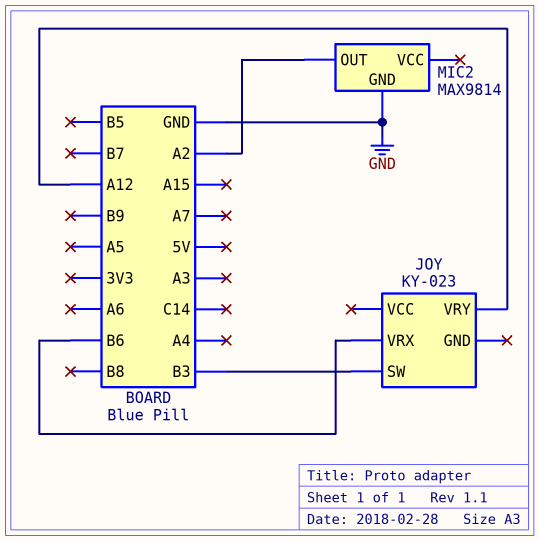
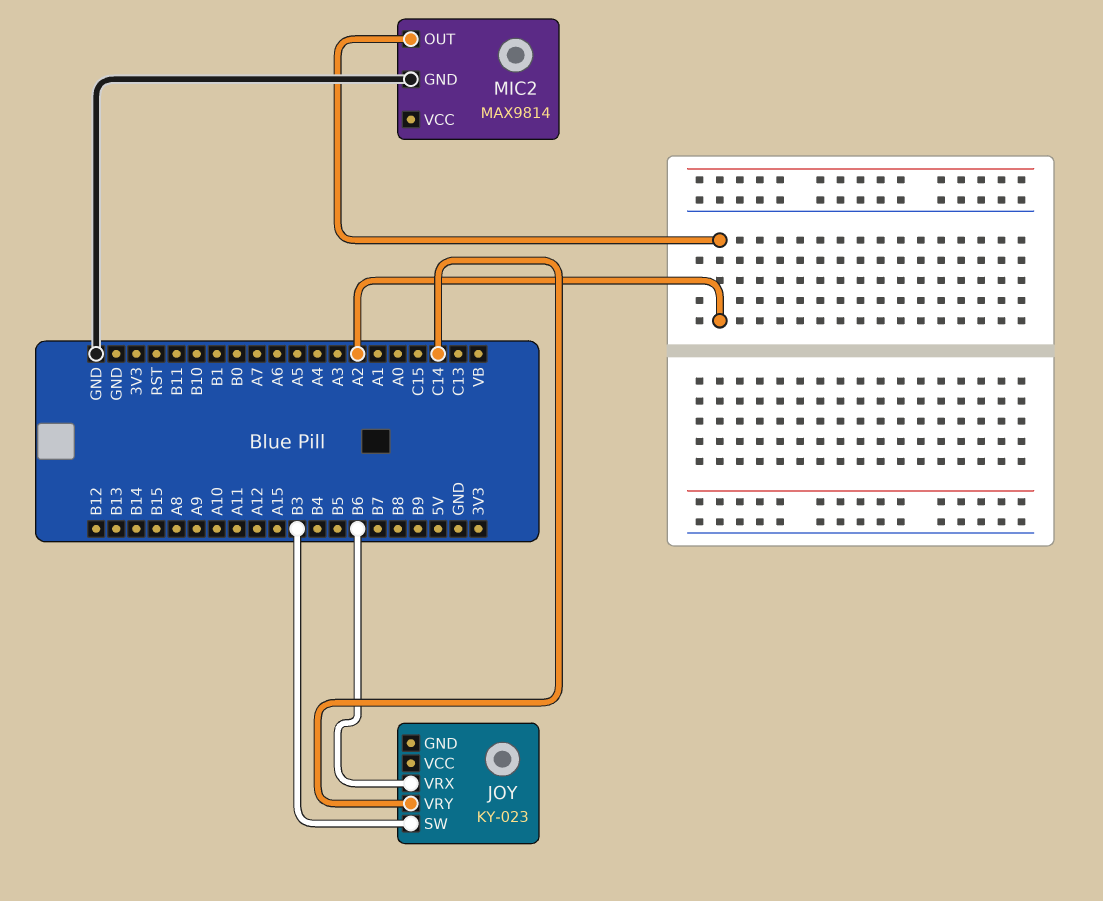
JOY pin VRY: A12 -> C14

